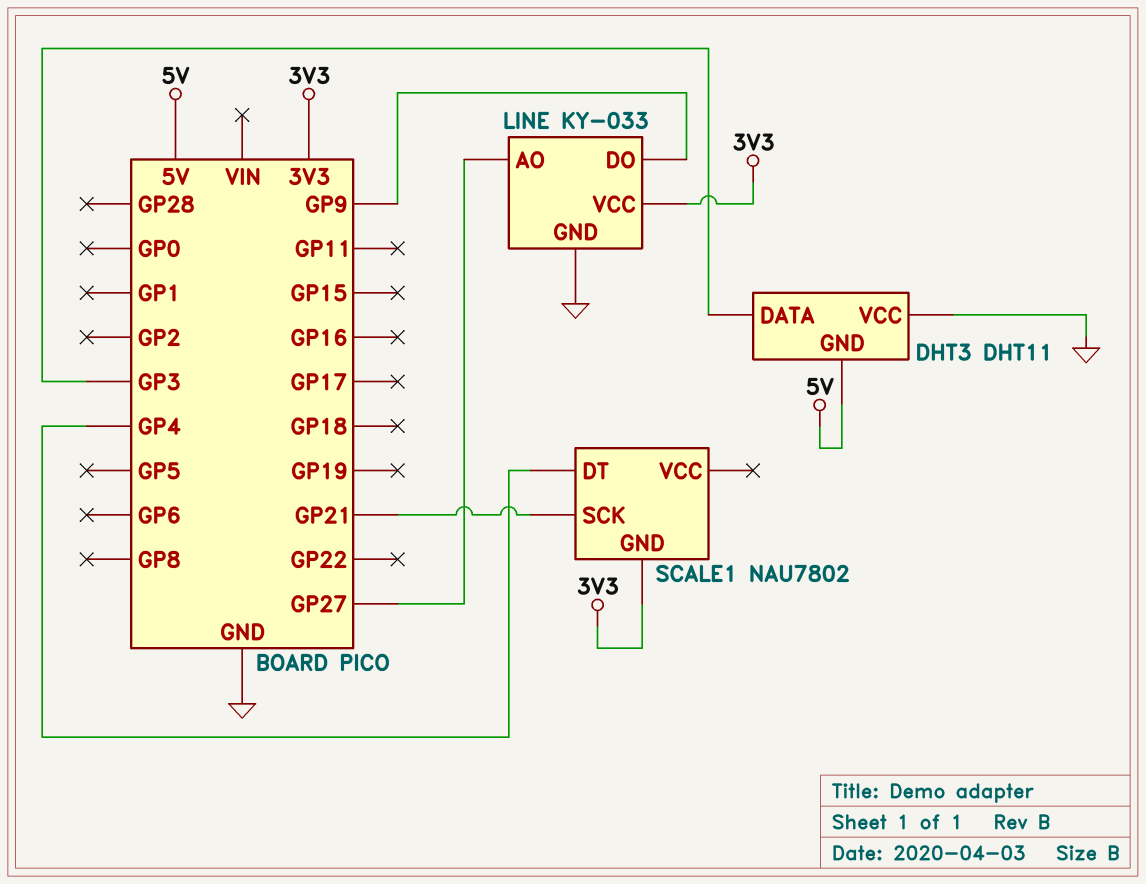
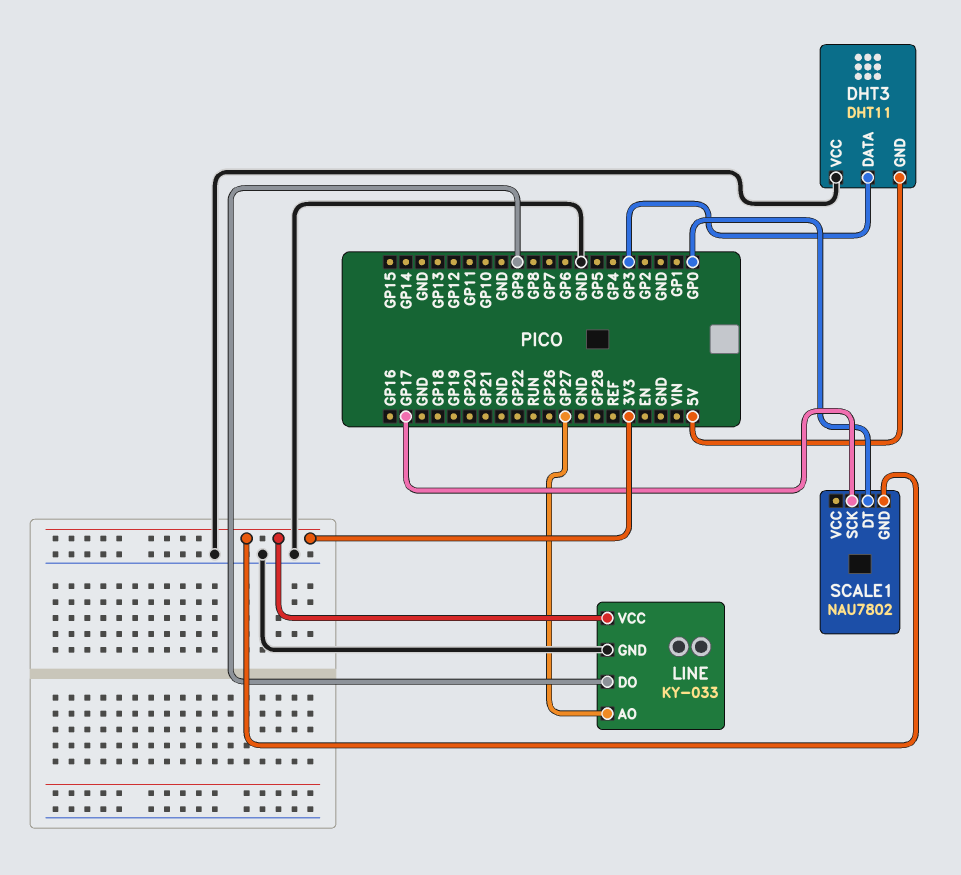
SCALE1 pin DT: GP4 -> GP0
SCALE1 pin SCK: GP21 -> GP17

